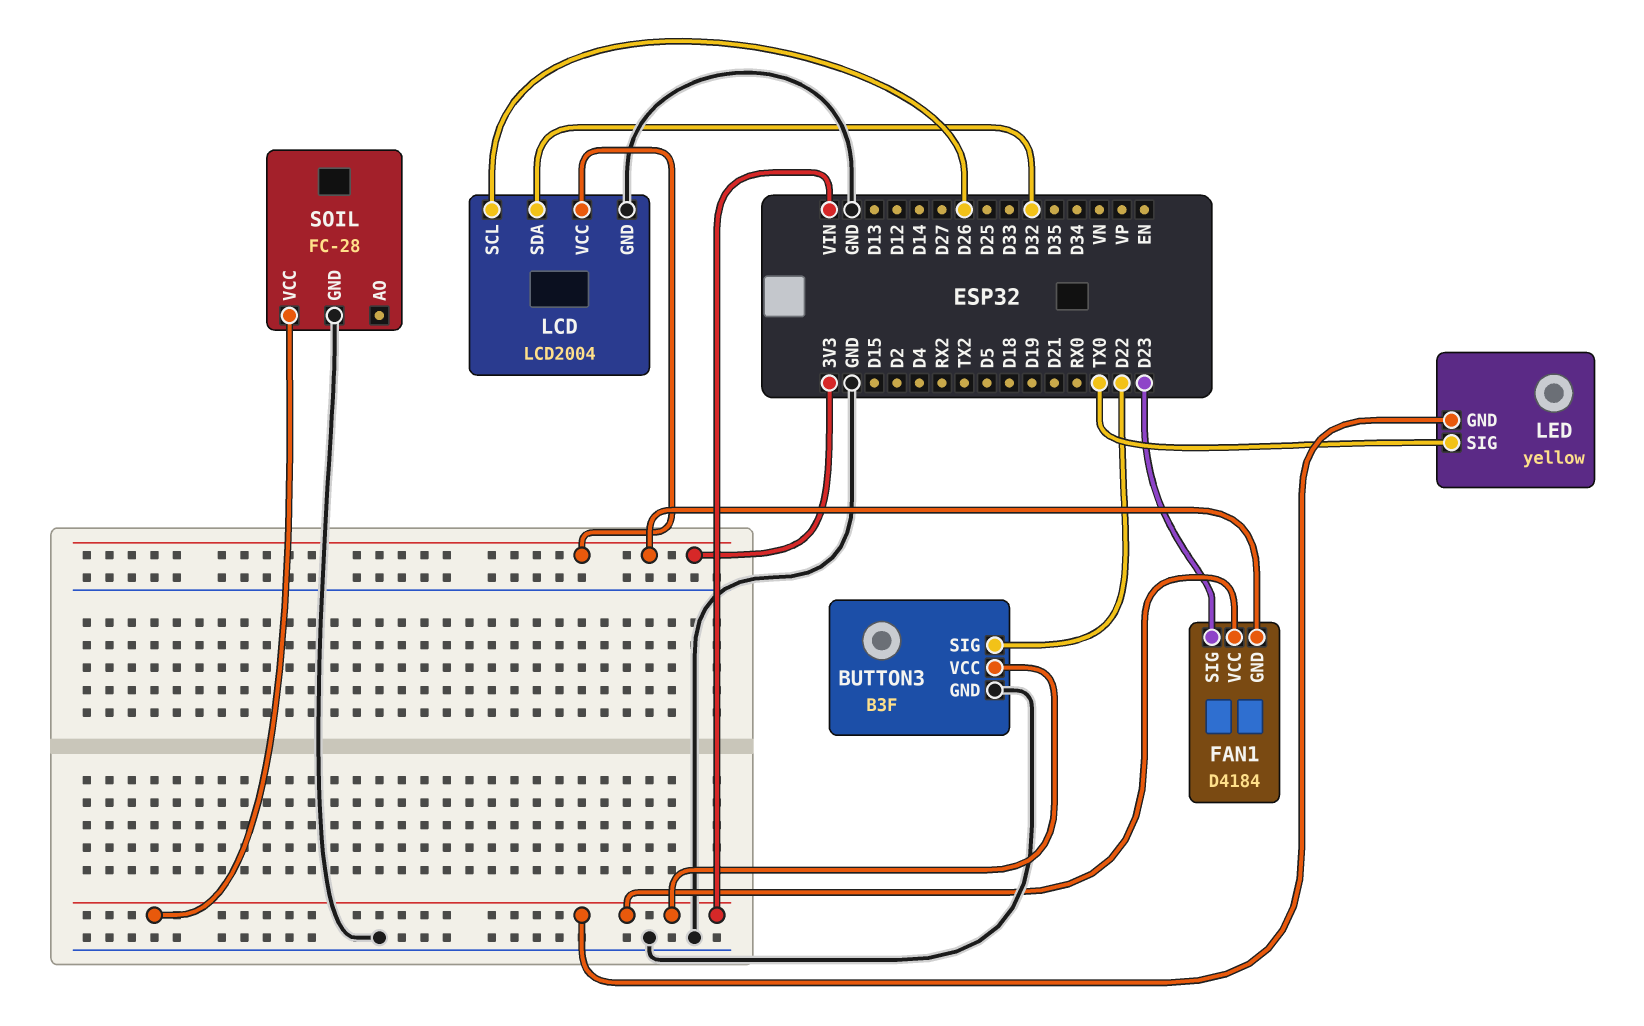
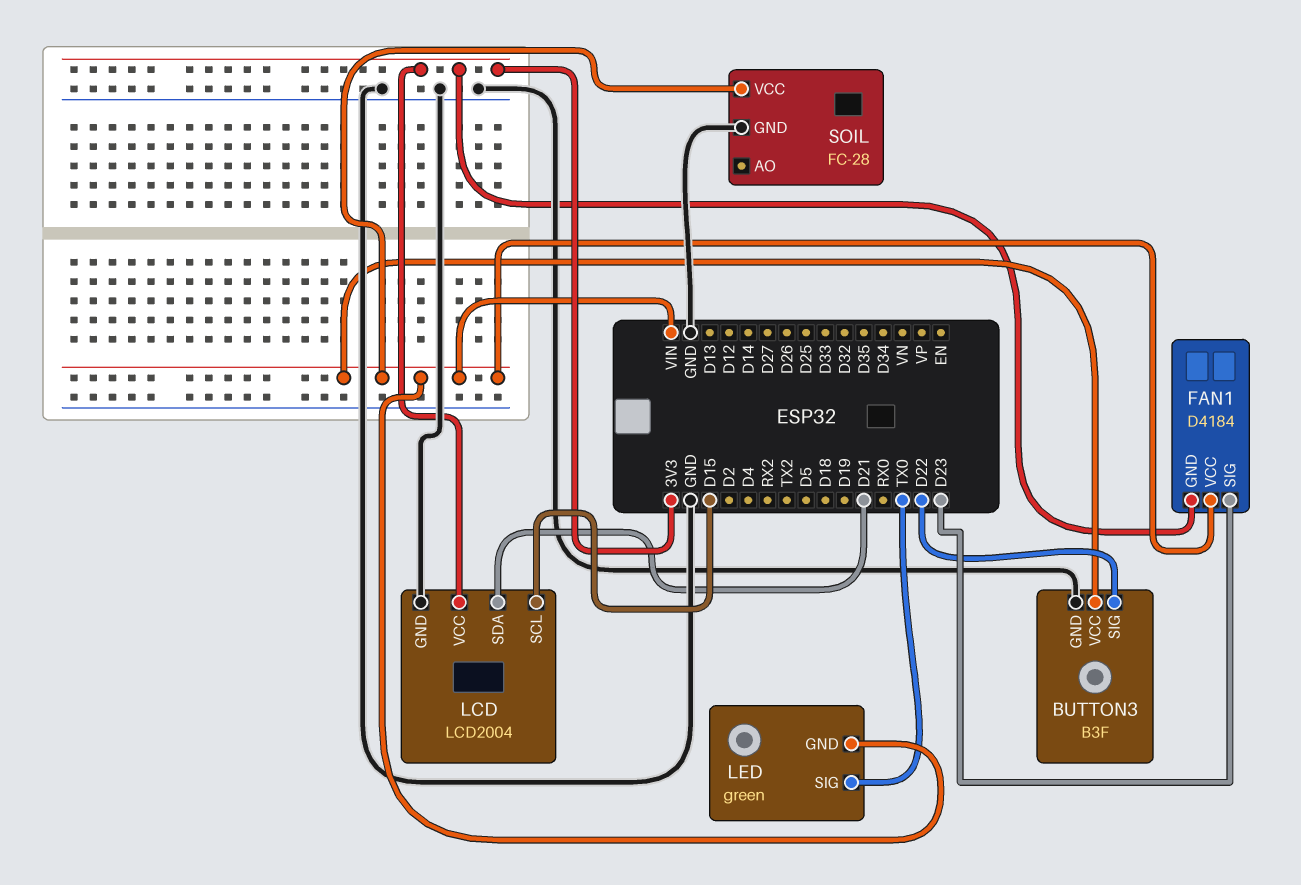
LCD pin SCL: D26 -> D15
LCD pin SDA: D32 -> D21
LED: yellow -> green

